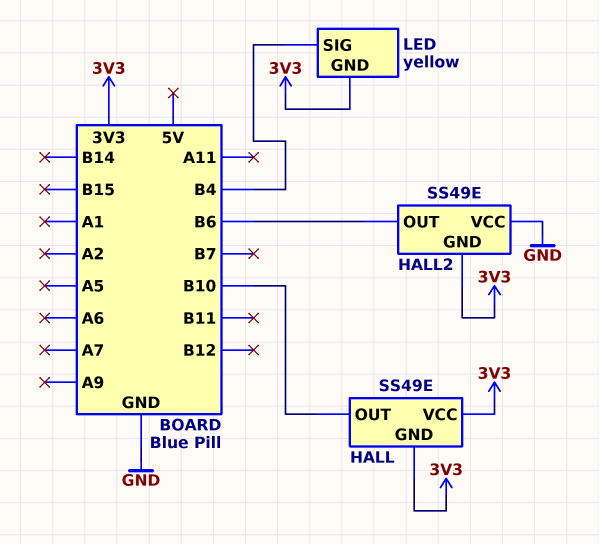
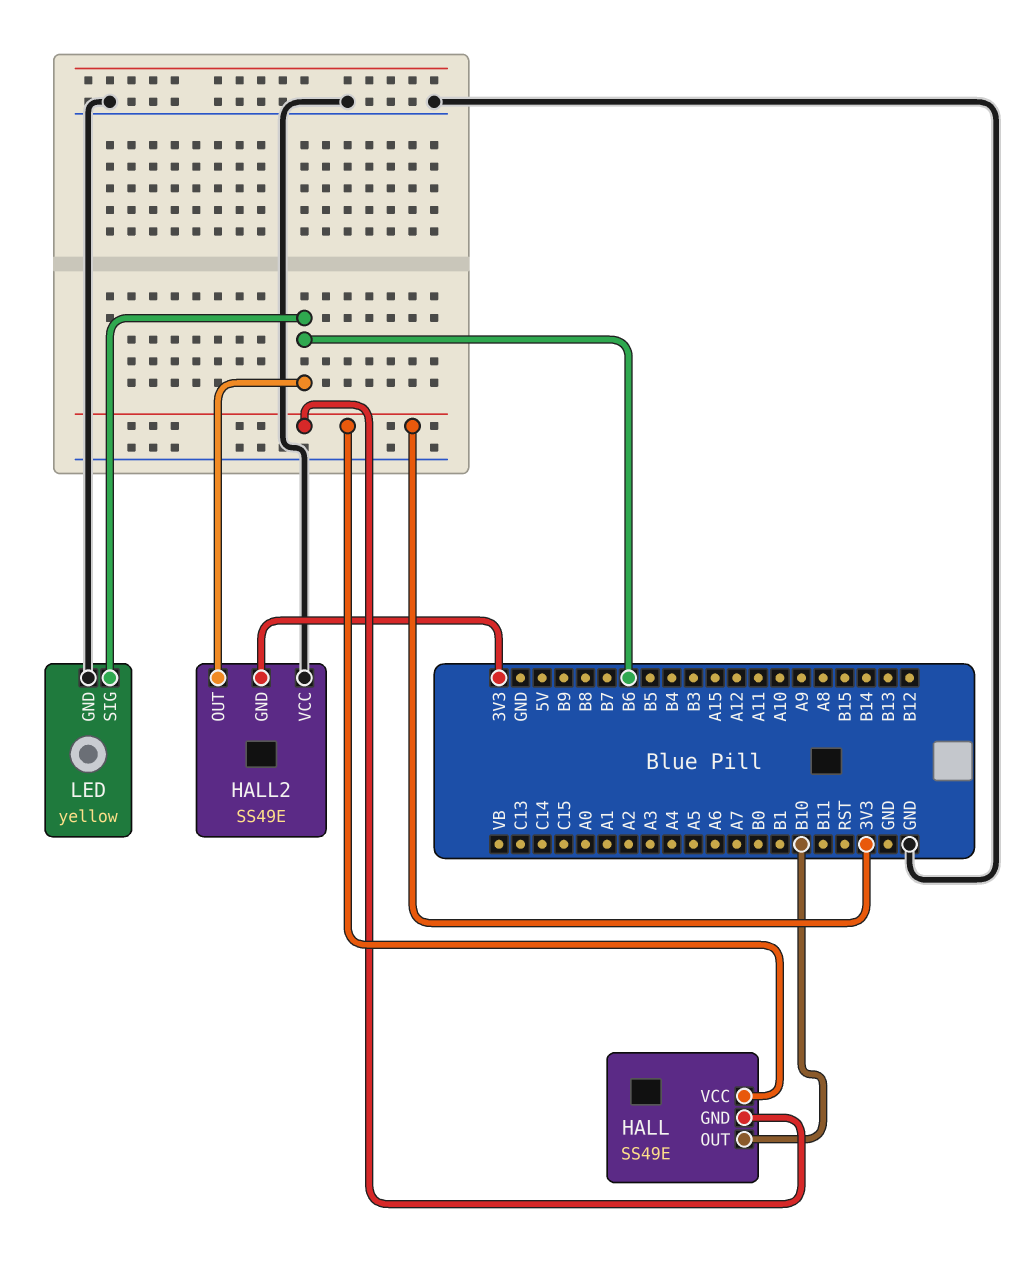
LED pin GND: 3V3 -> GND
LED pin SIG: B4 -> B6

